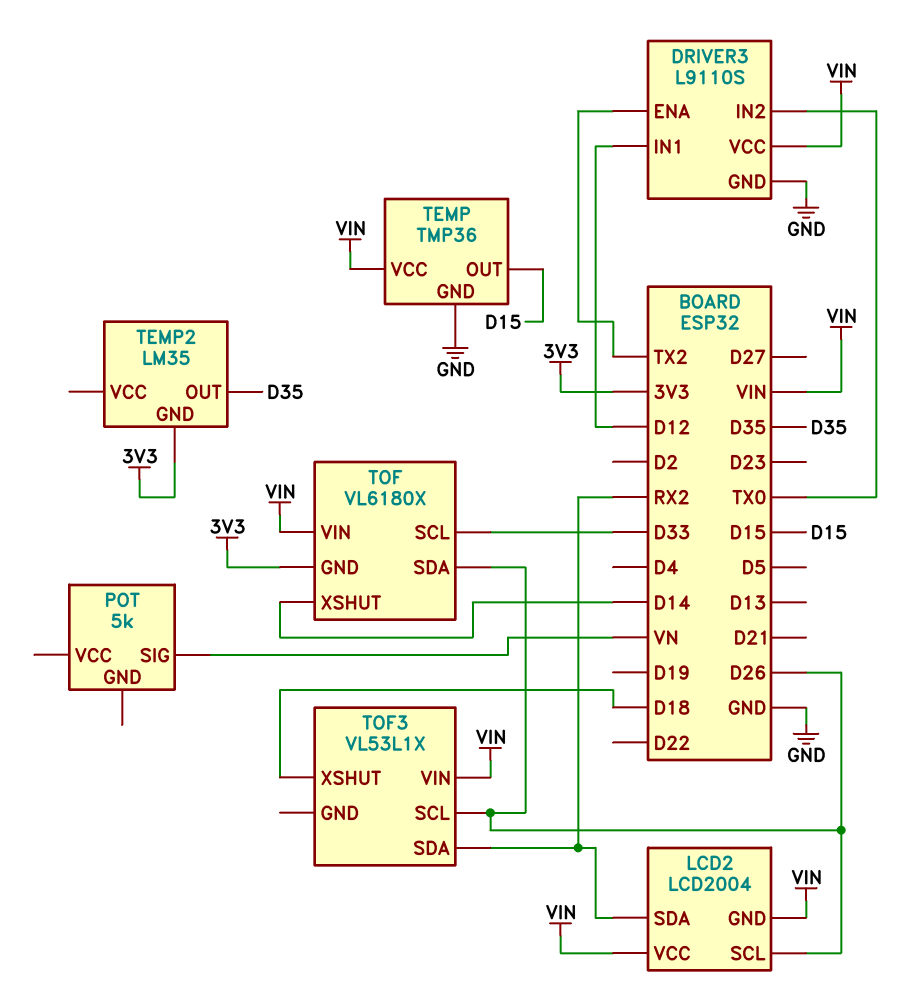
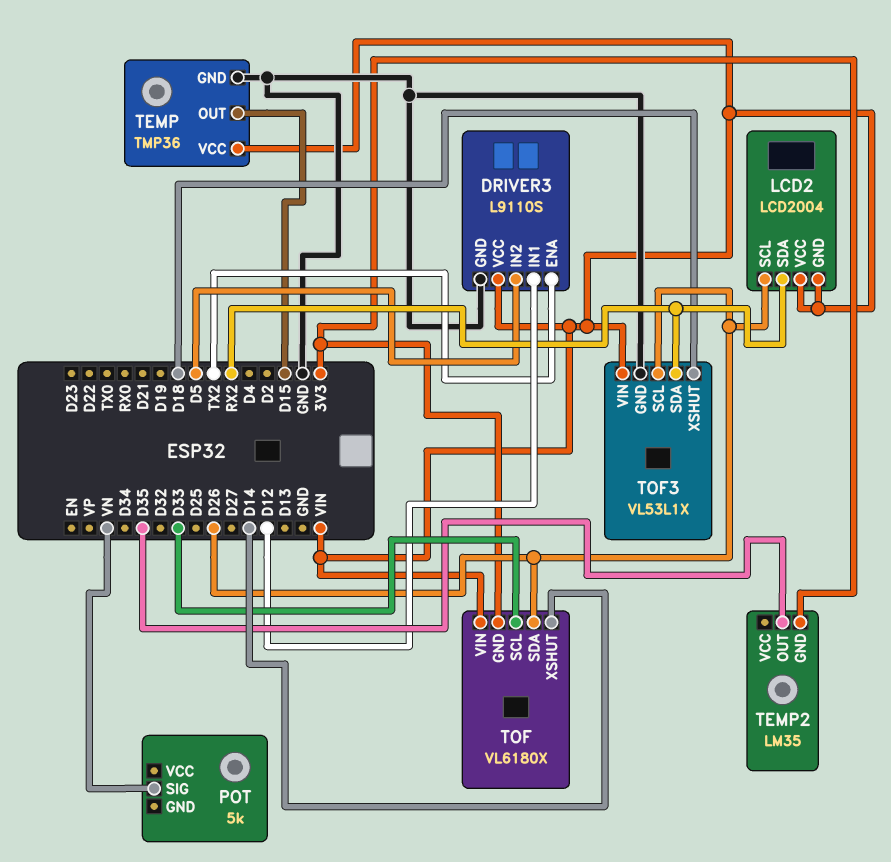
DRIVER3 pin IN2: TX0 -> D5
TOF3 pin GND: none -> GND

